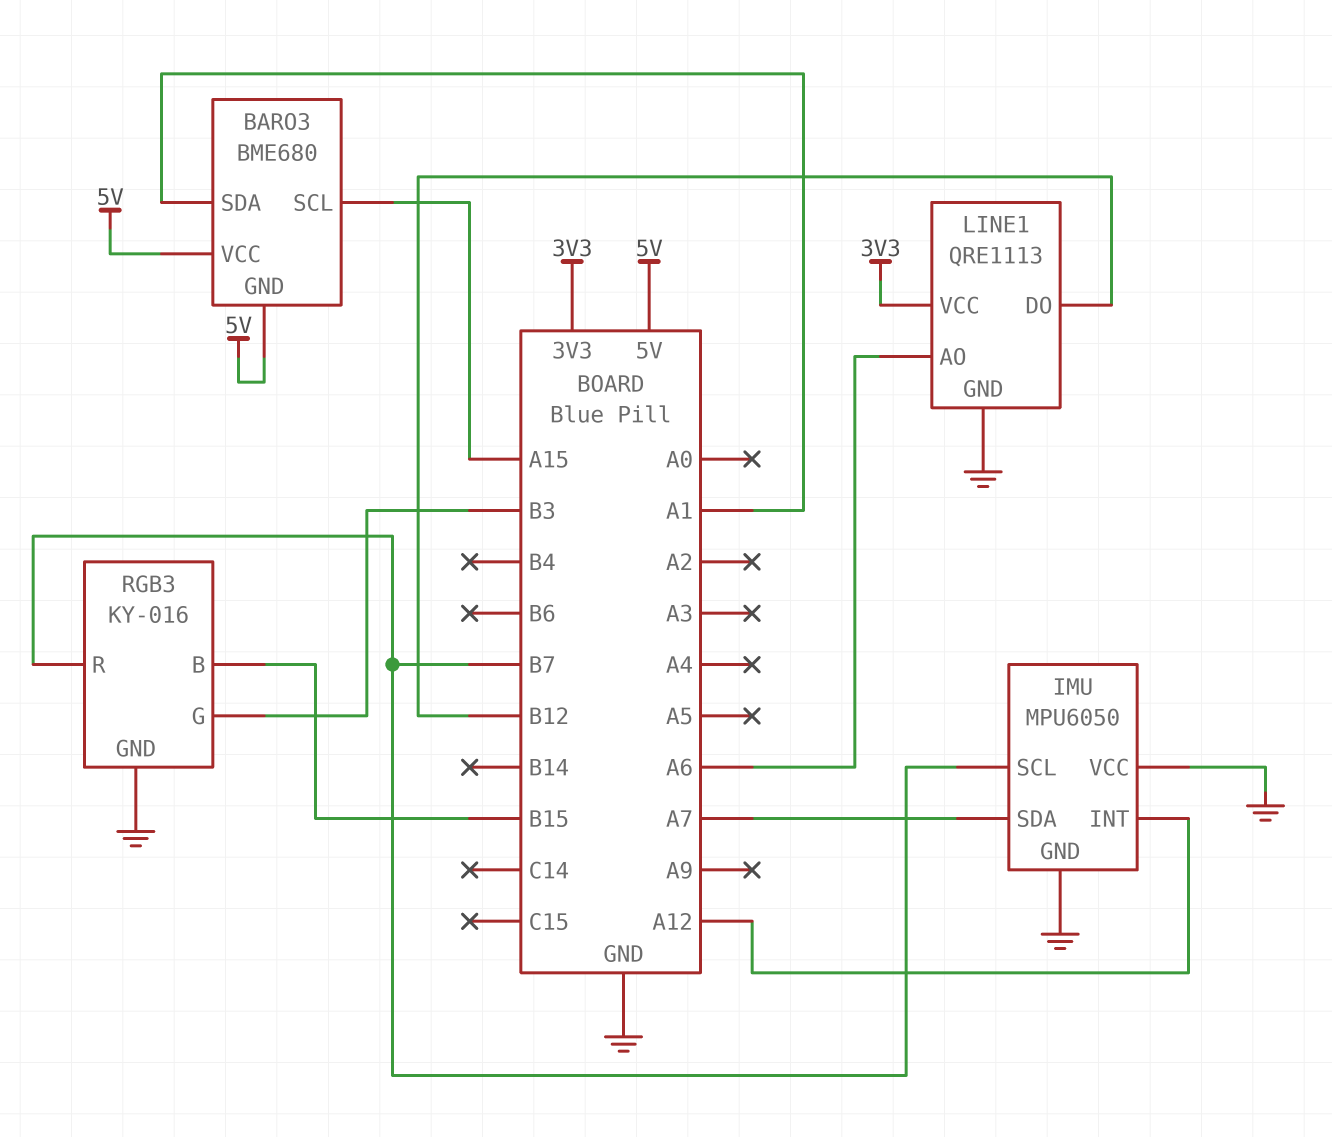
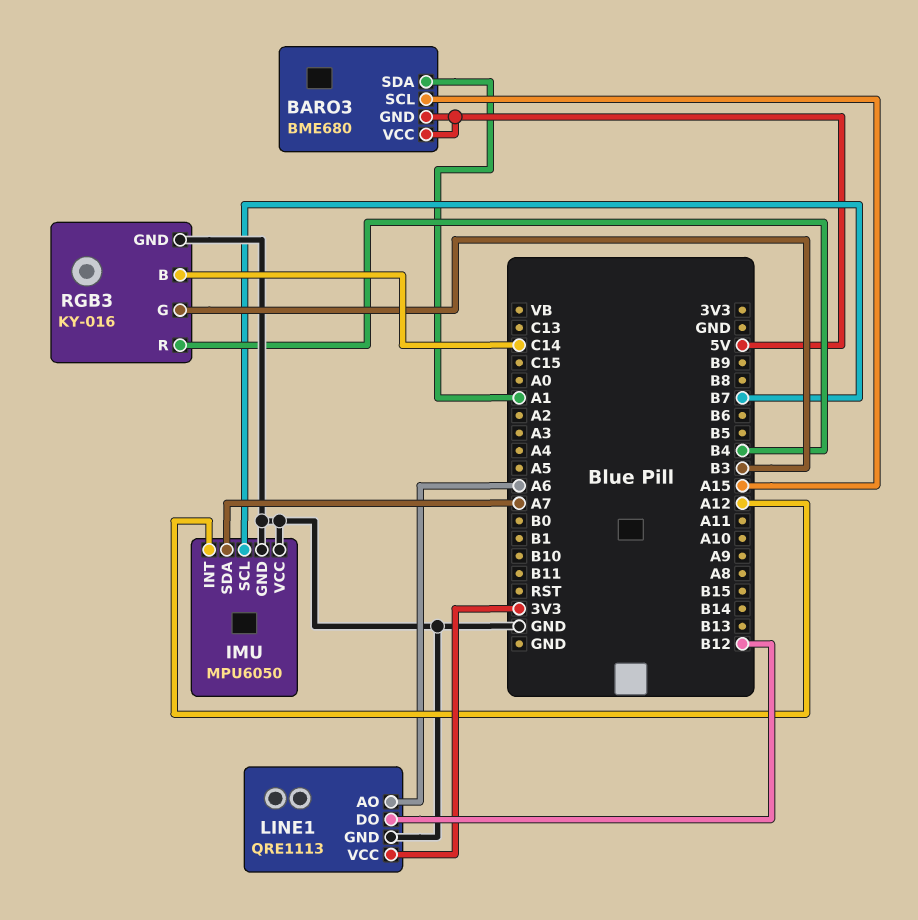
RGB3 pin B: B15 -> C14
RGB3 pin R: B7 -> B4

